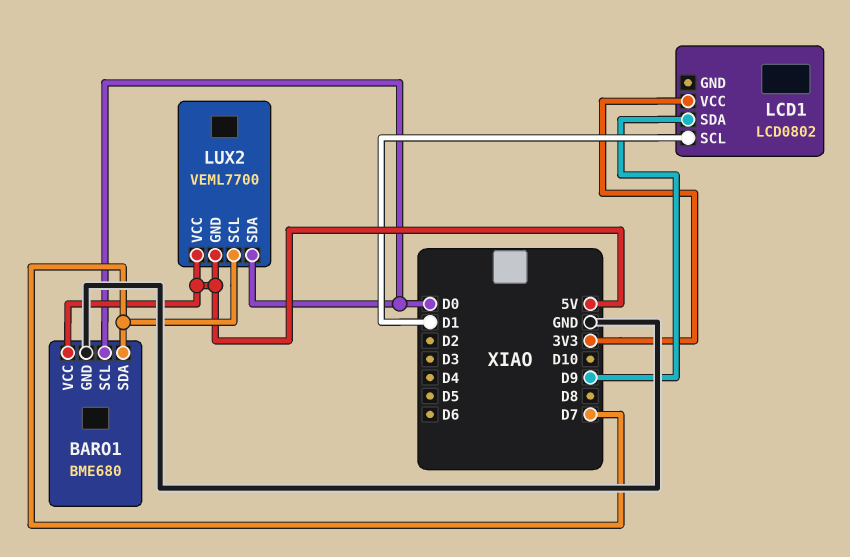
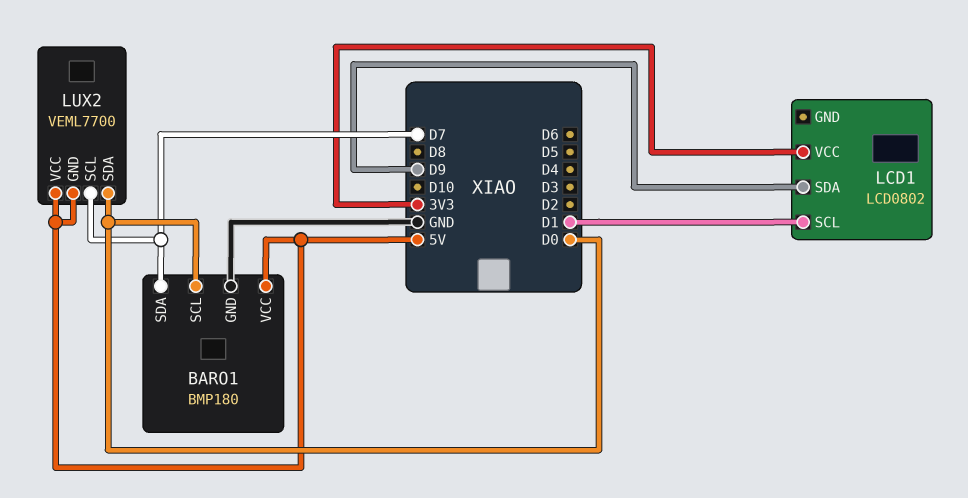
BARO1: BME680 -> BMP180

